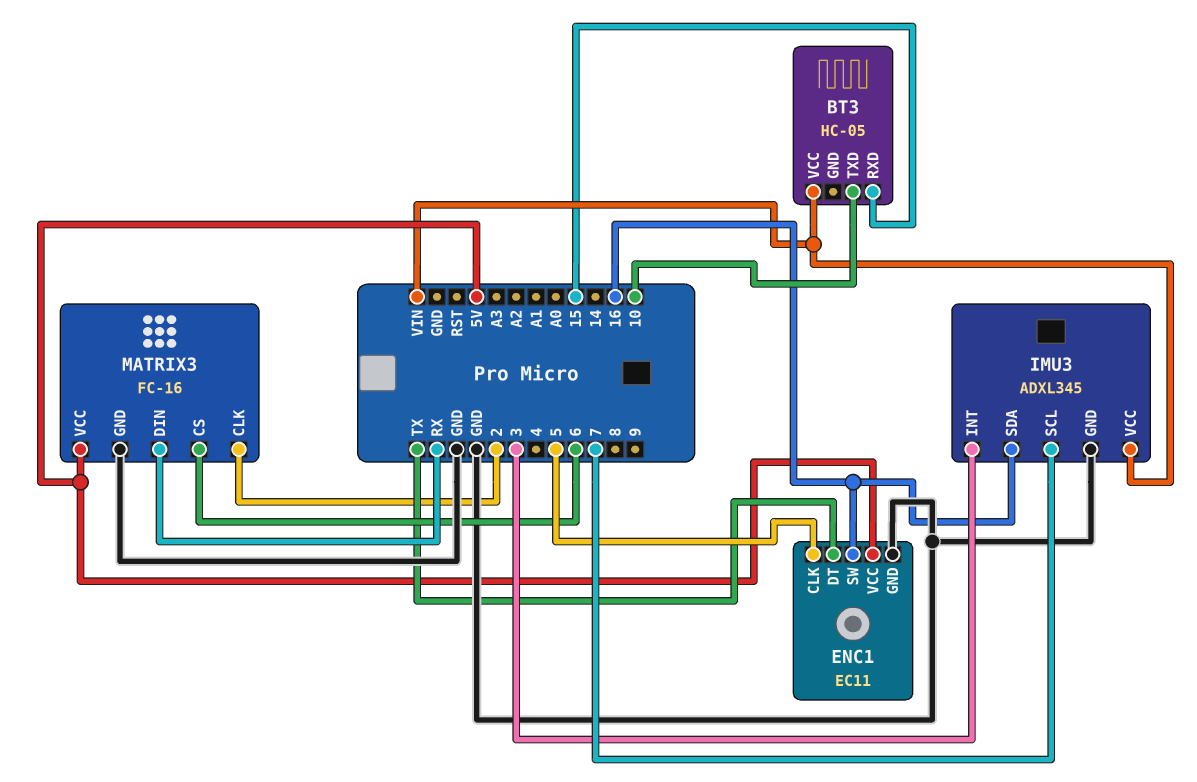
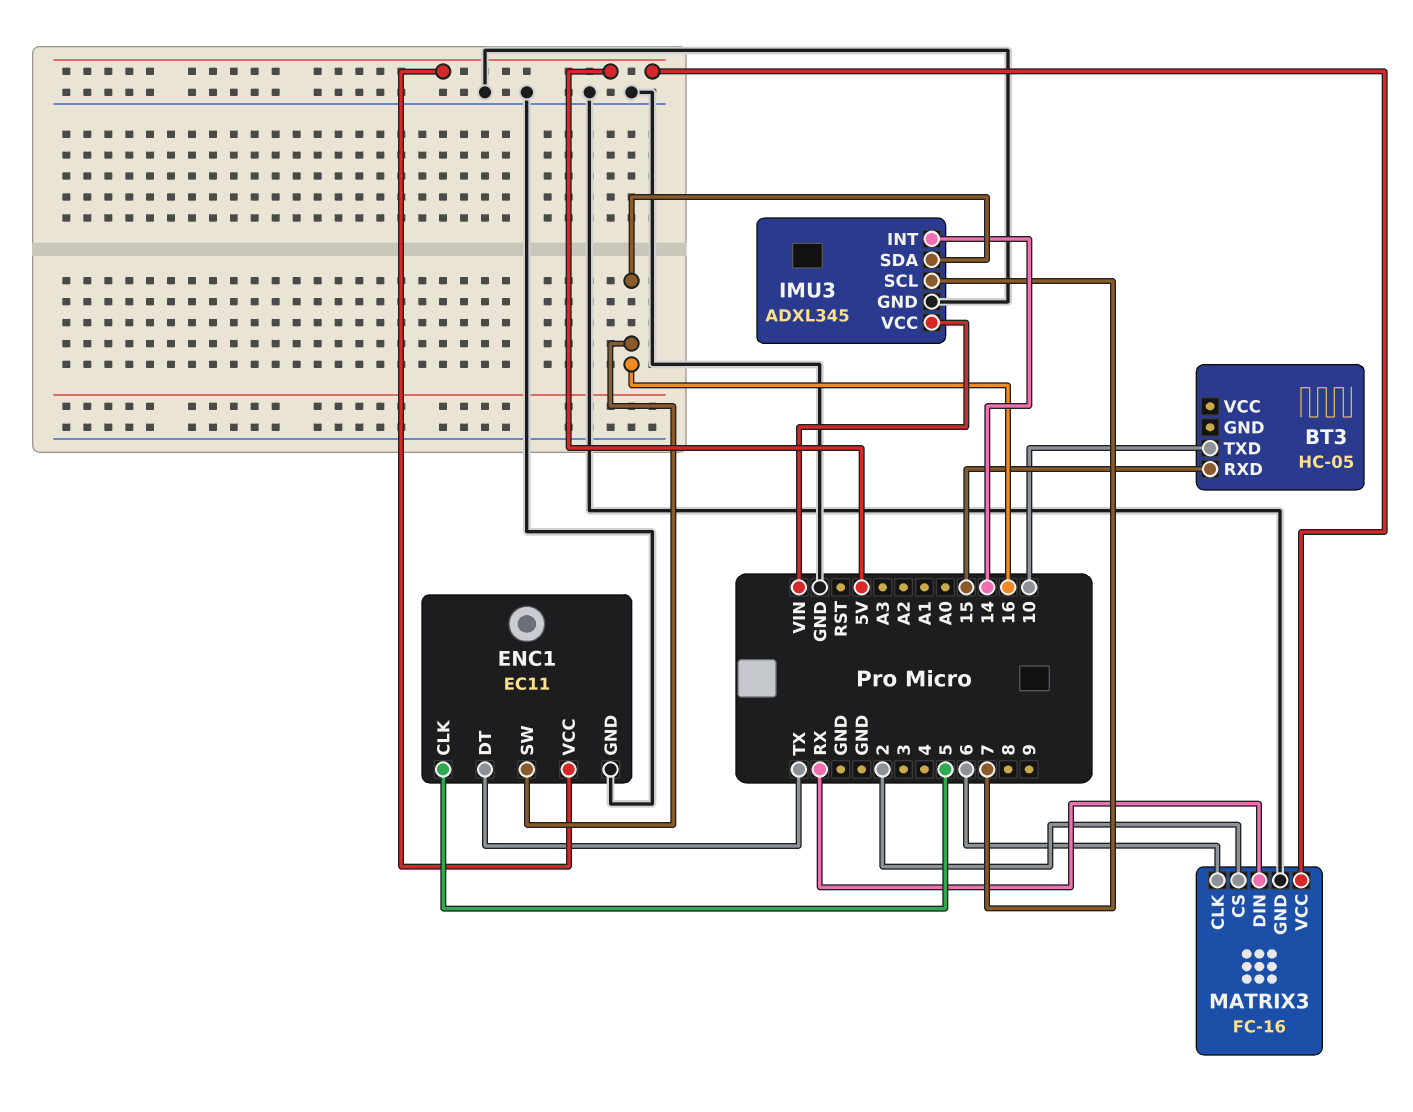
BT3 pin VCC: VIN -> none
IMU3 pin INT: 3 -> 14
MATRIX3 pin CLK: 2 -> 6
MATRIX3 pin CS: 6 -> 2

